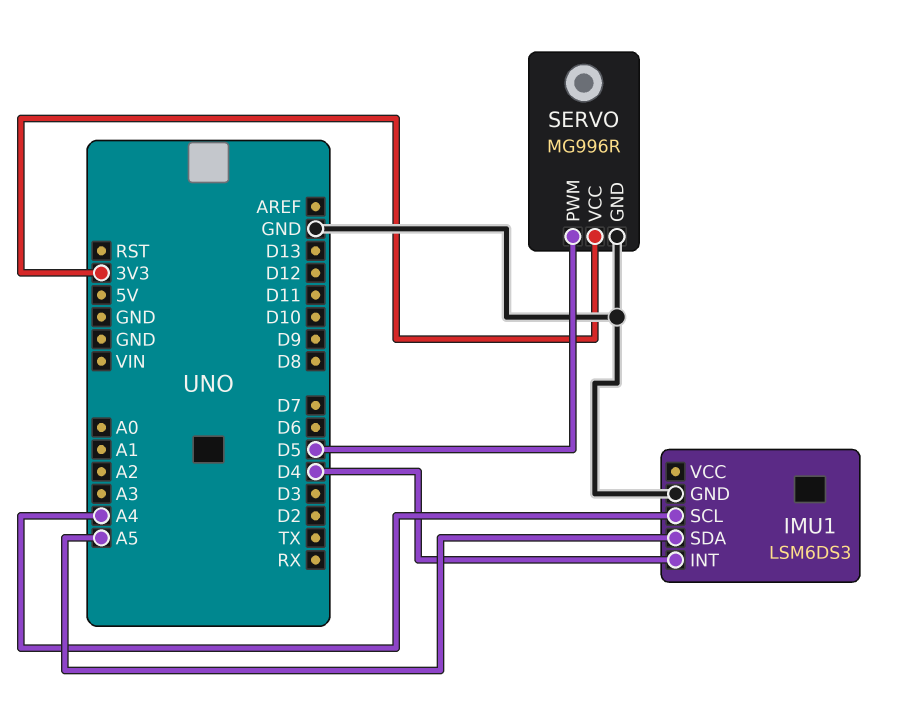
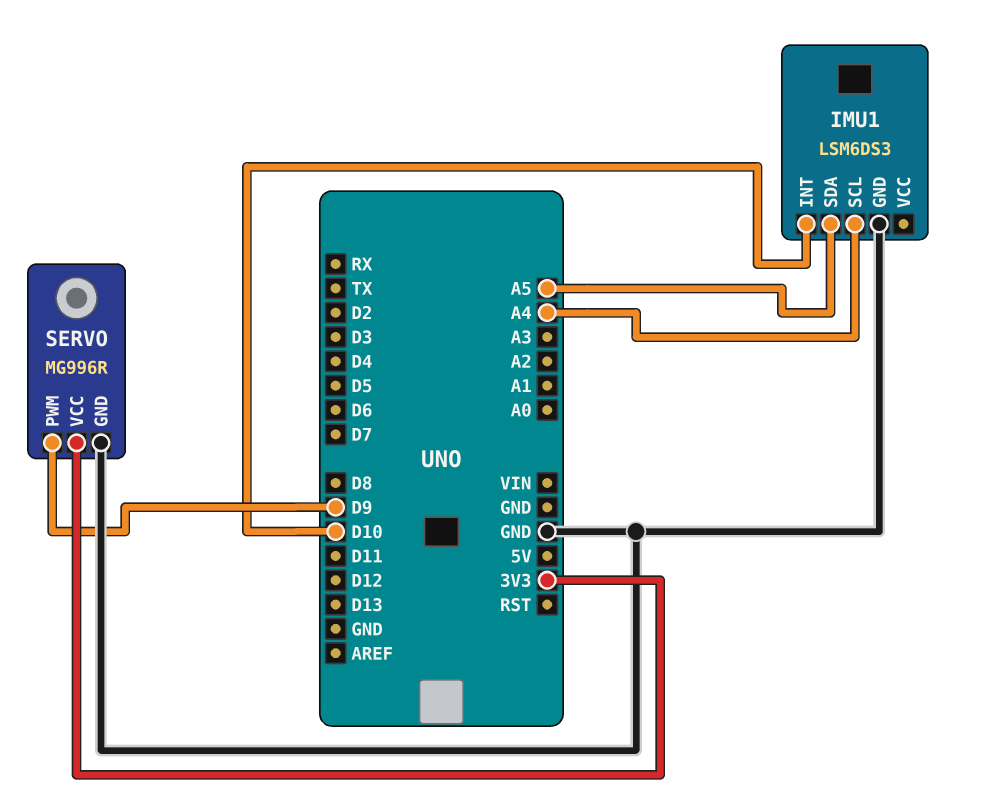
IMU1 pin INT: D4 -> D10
SERVO pin PWM: D5 -> D9

